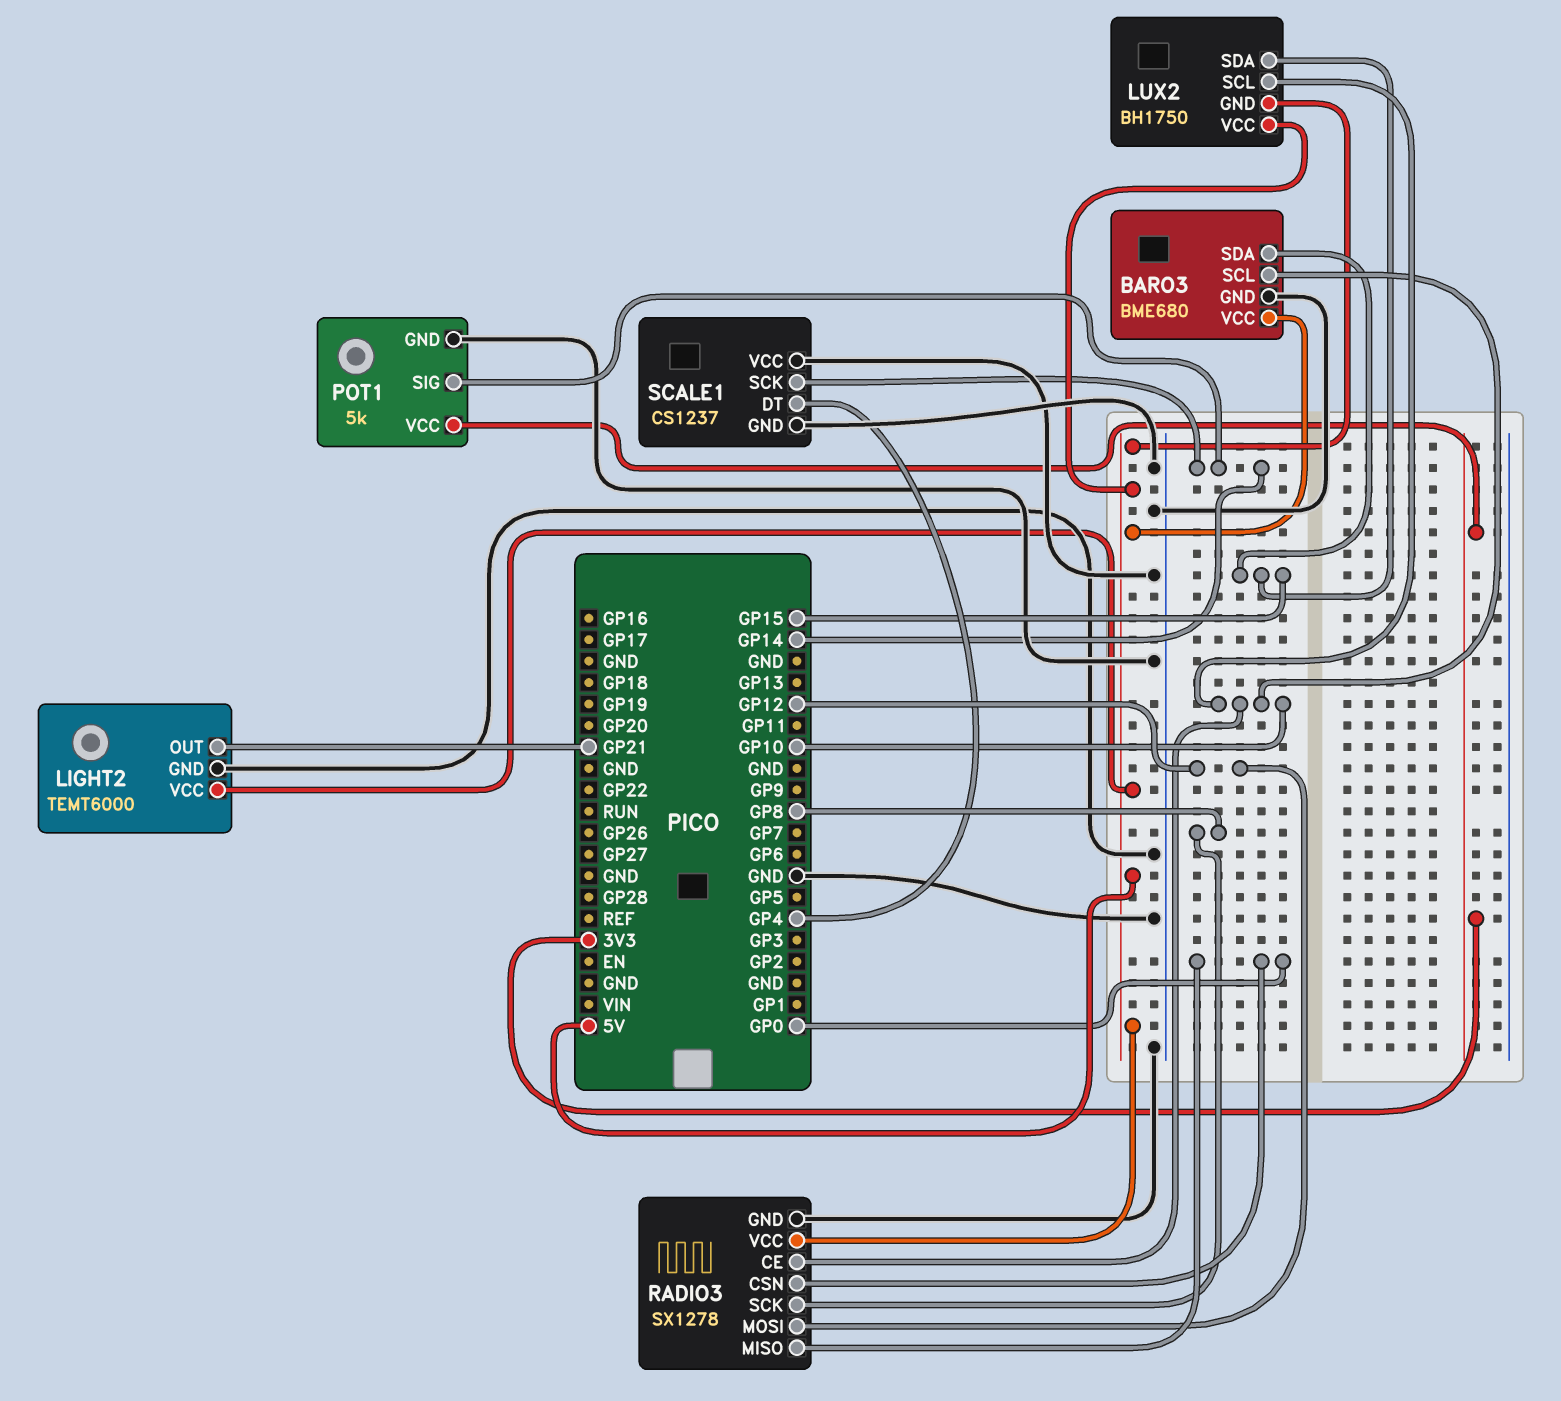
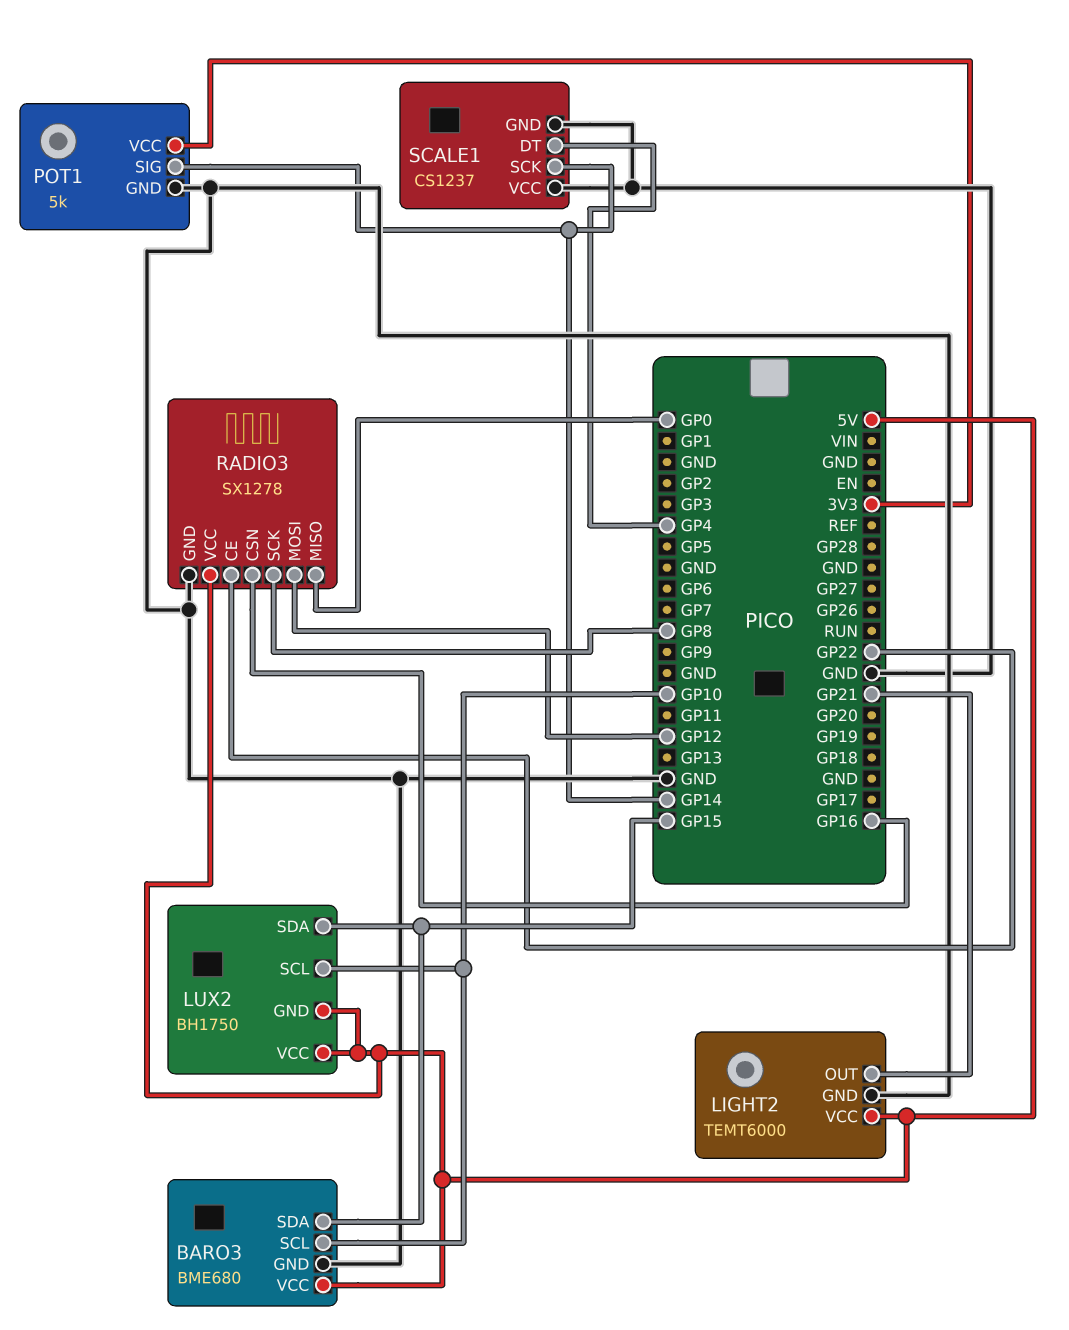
RADIO3 pin CE: GP10 -> GP22
RADIO3 pin CSN: GP0 -> GP16

